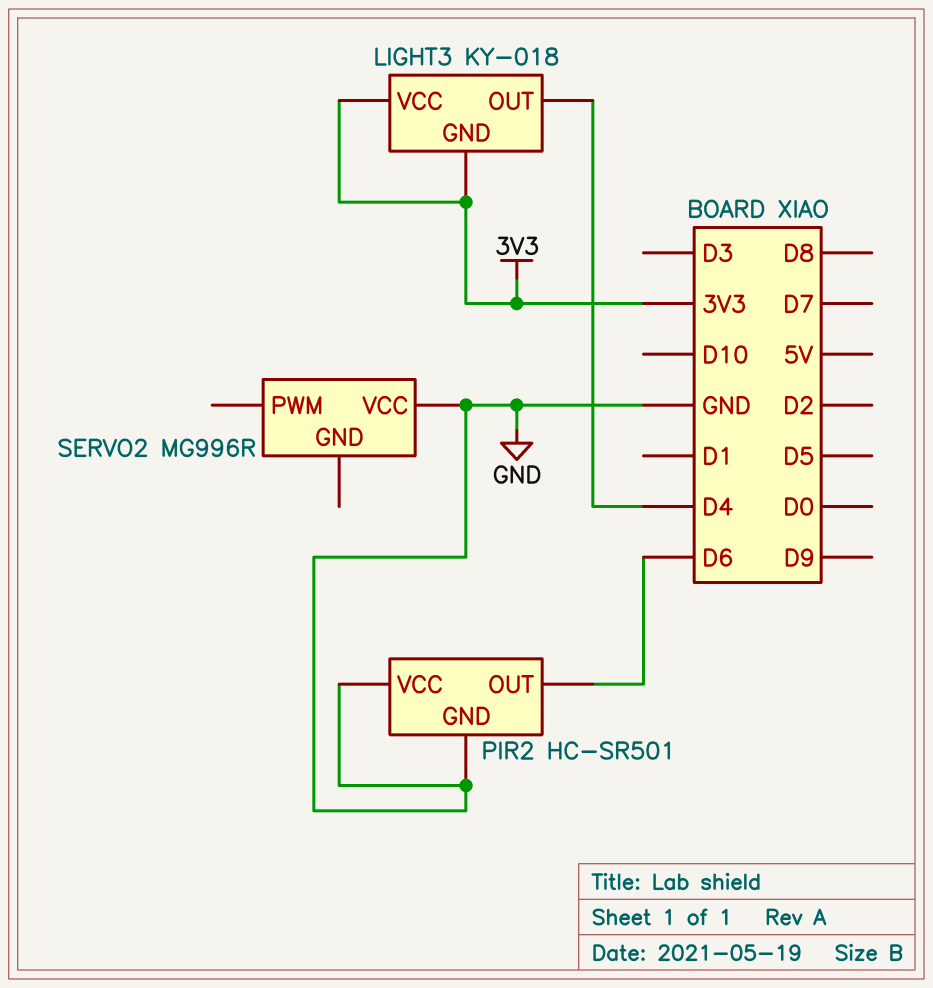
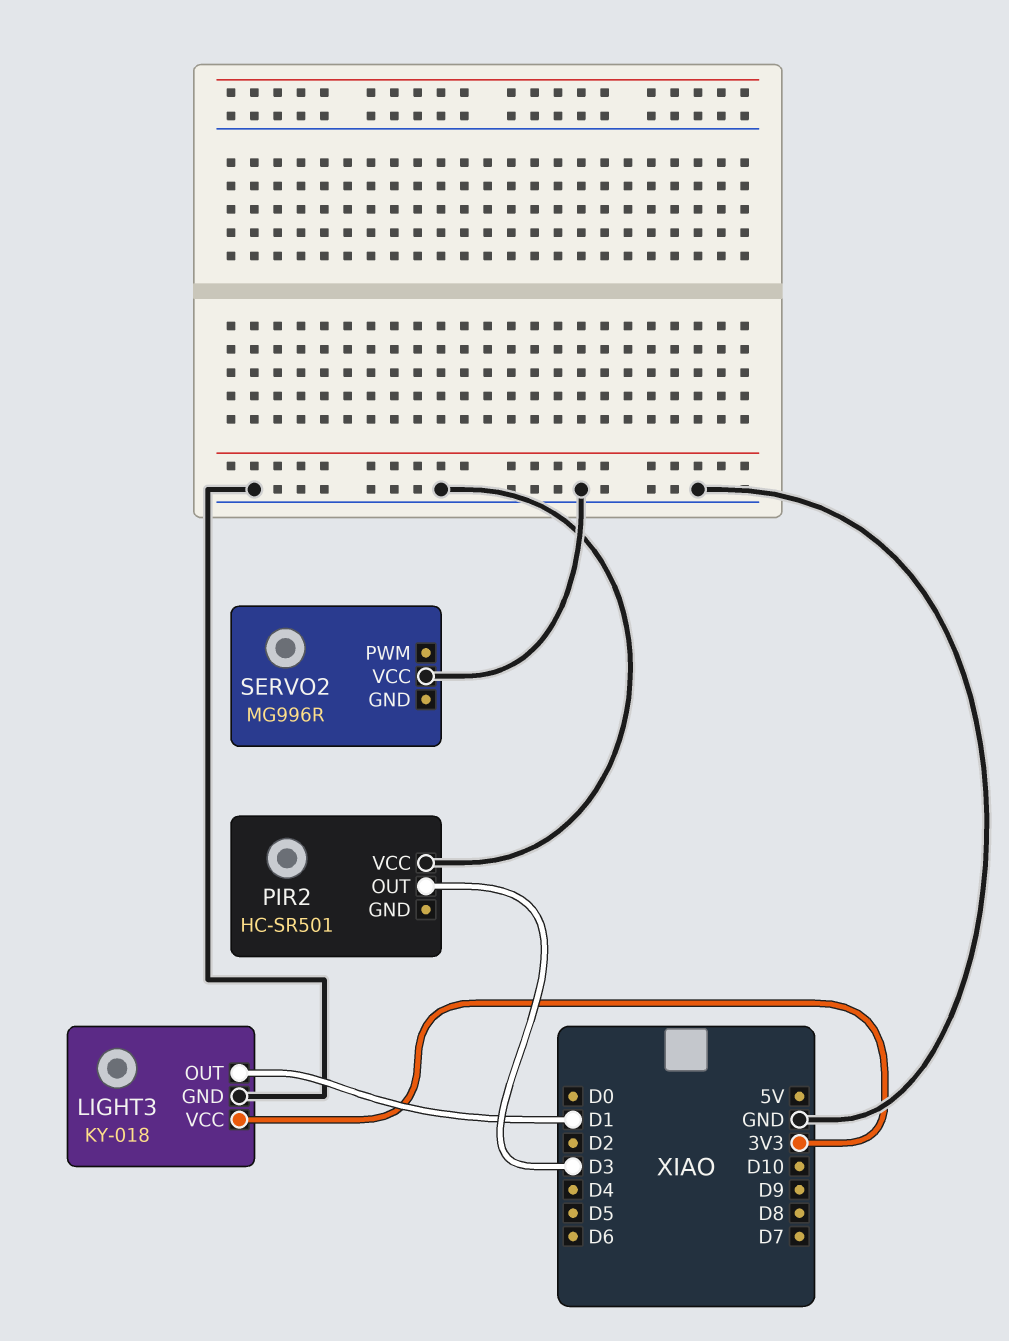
LIGHT3 pin GND: 3V3 -> GND
LIGHT3 pin OUT: D4 -> D1
PIR2 pin GND: GND -> none
PIR2 pin OUT: D6 -> D3

